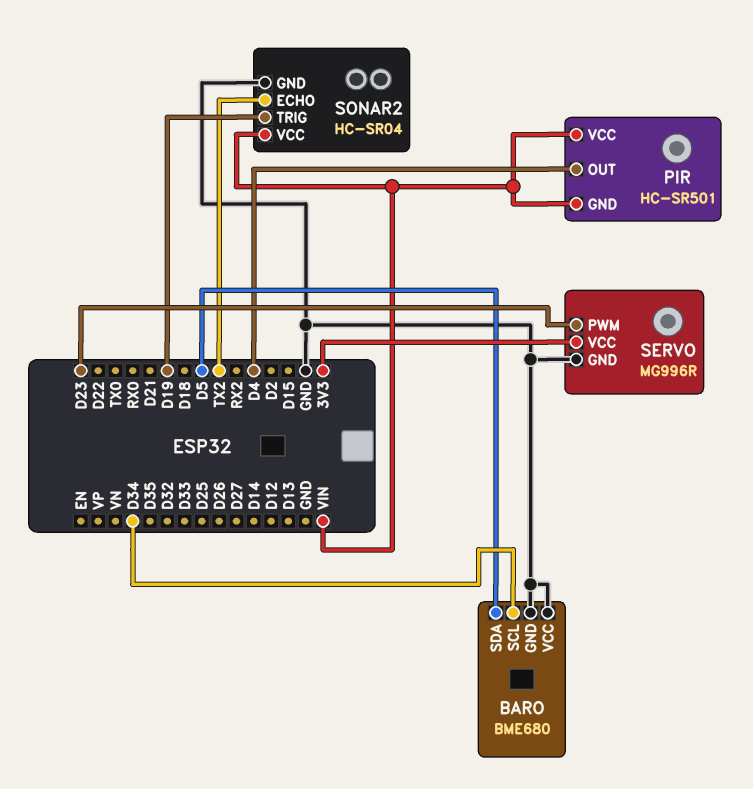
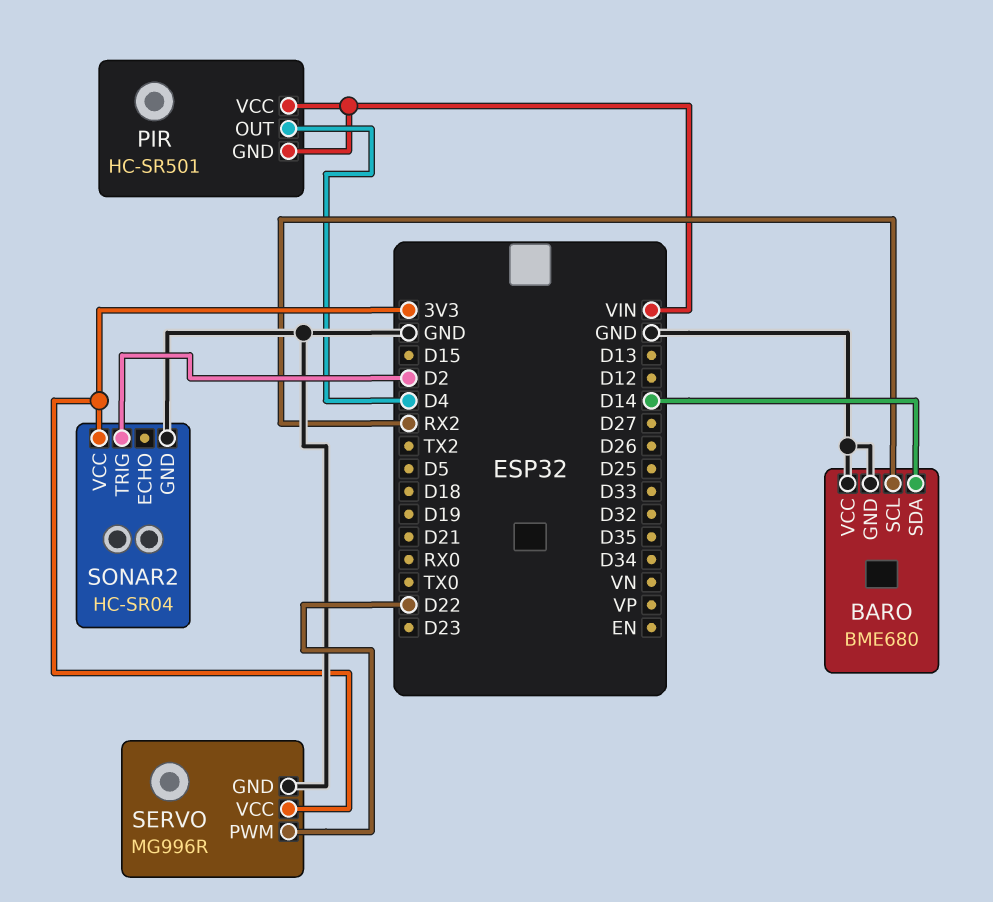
BARO pin SCL: D34 -> RX2
BARO pin SDA: D5 -> D14
SERVO pin PWM: D23 -> D22
SONAR2 pin ECHO: TX2 -> none
SONAR2 pin TRIG: D19 -> D2
SONAR2 pin VCC: VIN -> 3V3

